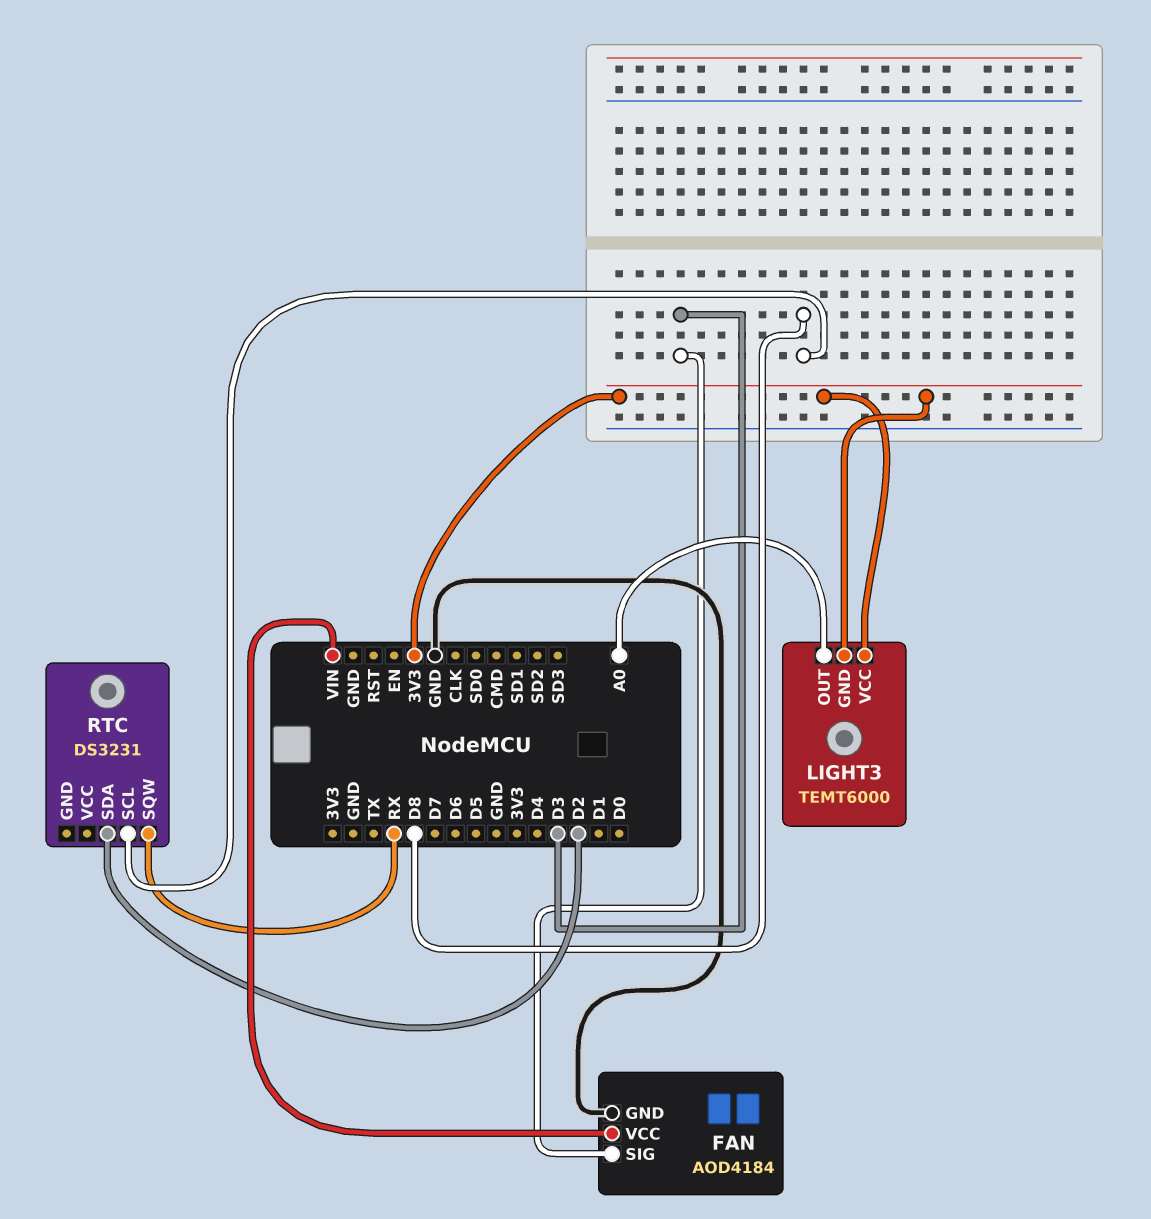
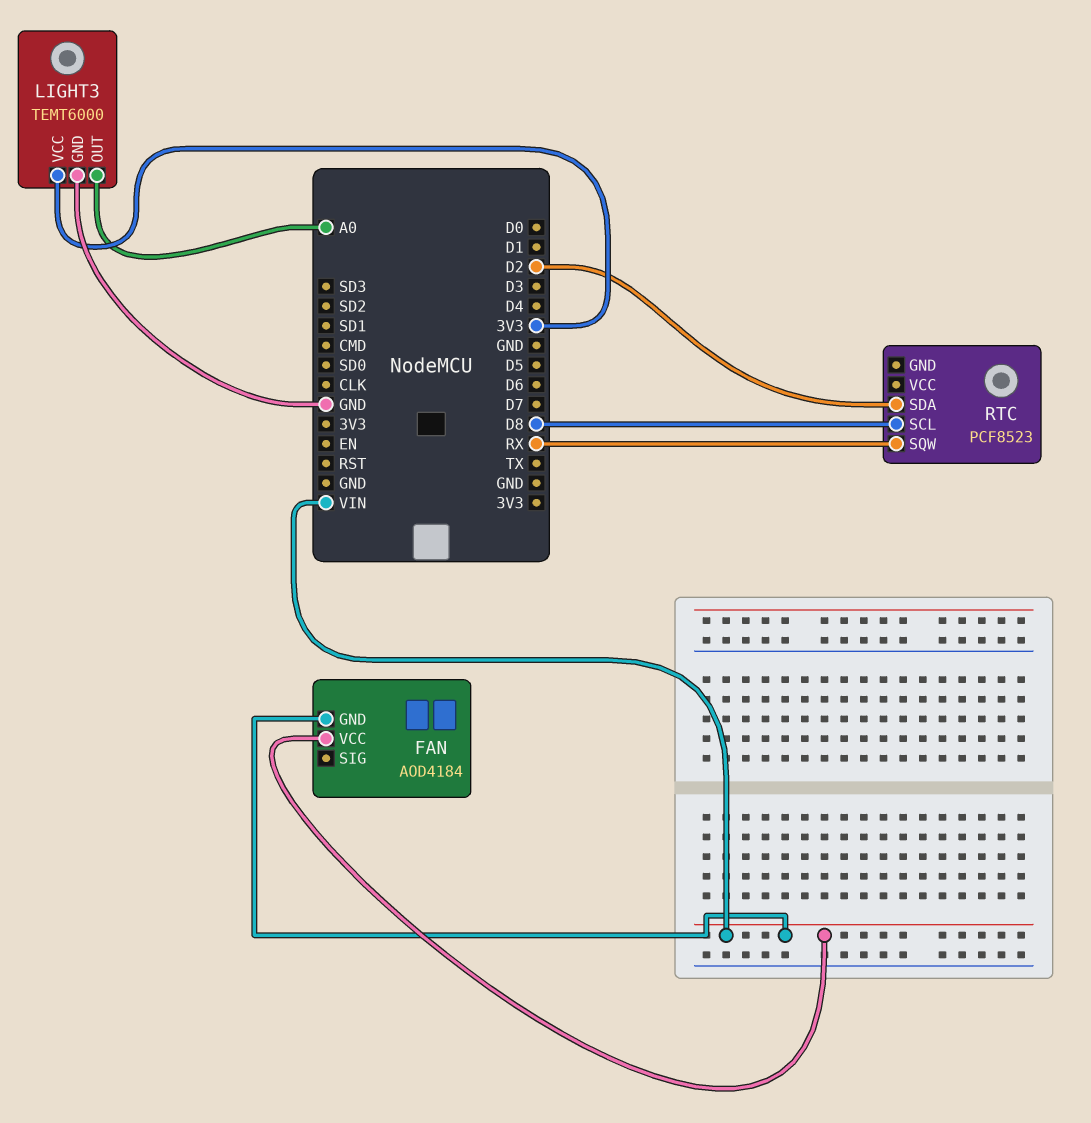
FAN pin GND: GND -> VIN
FAN pin SIG: D3 -> none
LIGHT3 pin GND: 3V3 -> GND
RTC: DS3231 -> PCF8523

